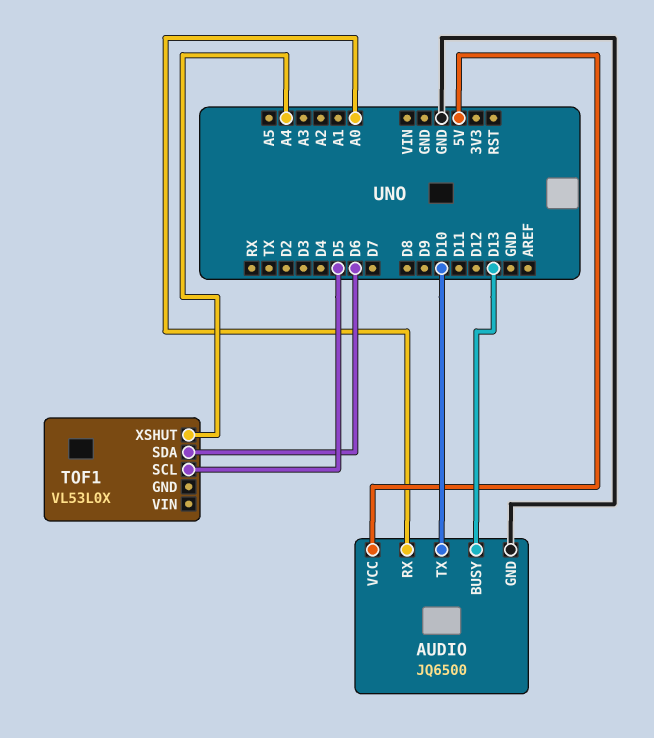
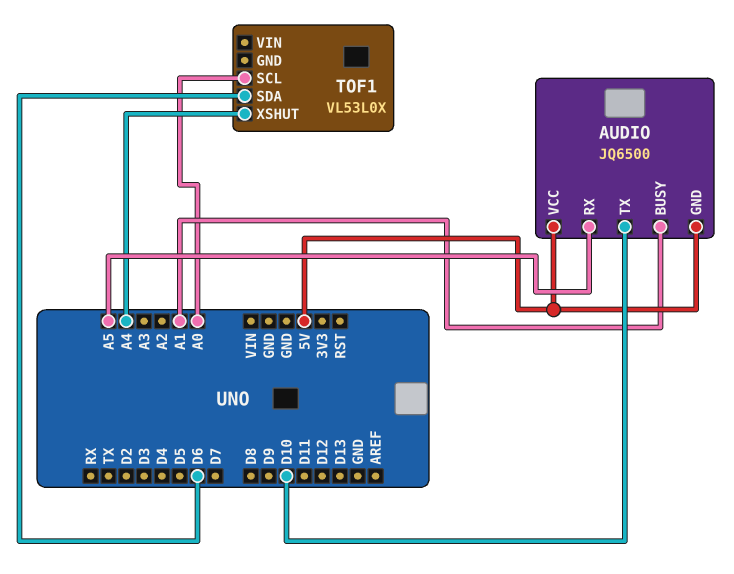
AUDIO pin BUSY: D13 -> A1
AUDIO pin GND: GND -> 5V
AUDIO pin RX: A0 -> A5
TOF1 pin SCL: D5 -> A0

